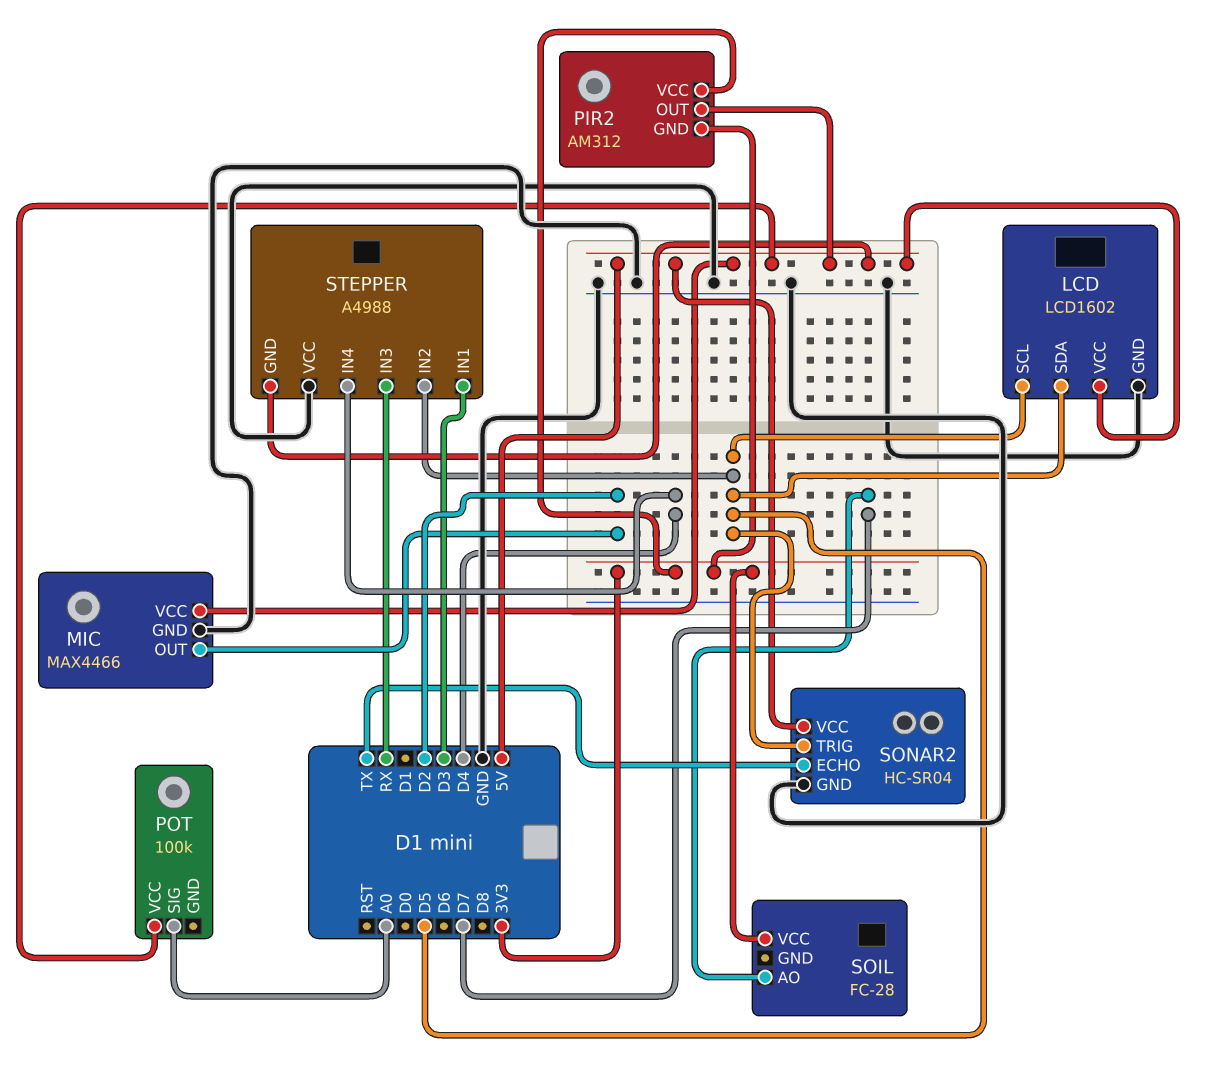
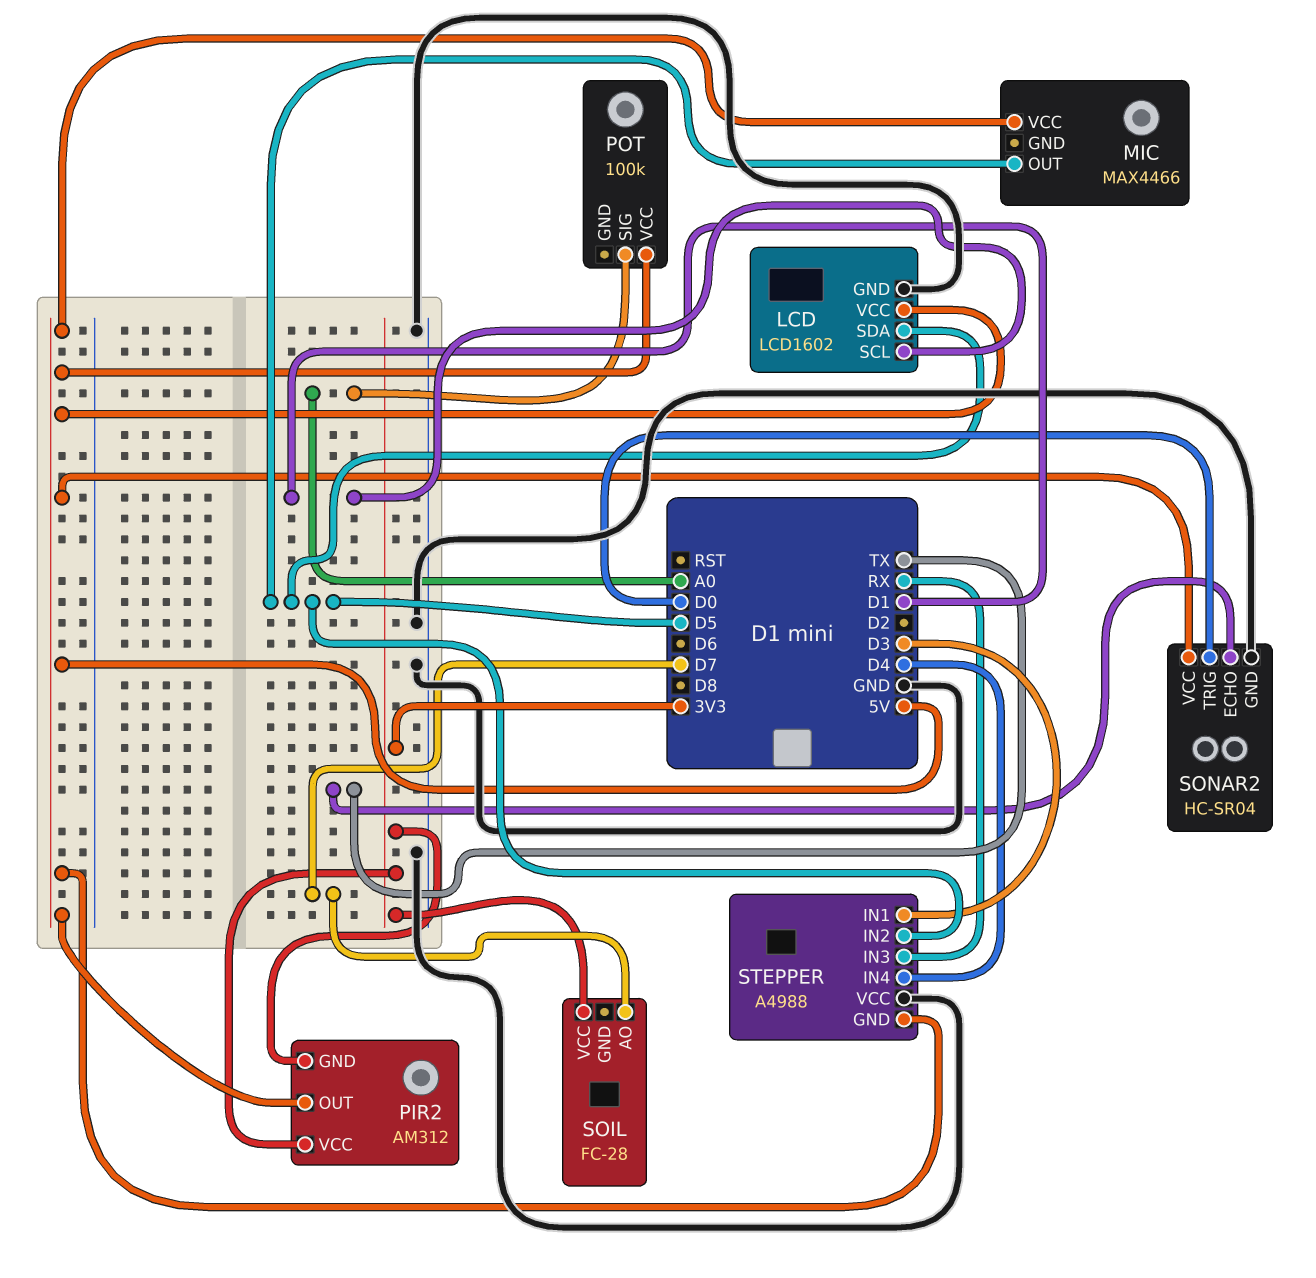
LCD pin SCL: D5 -> D1
MIC pin GND: GND -> none
MIC pin OUT: D2 -> D5
SONAR2 pin TRIG: D5 -> D0

